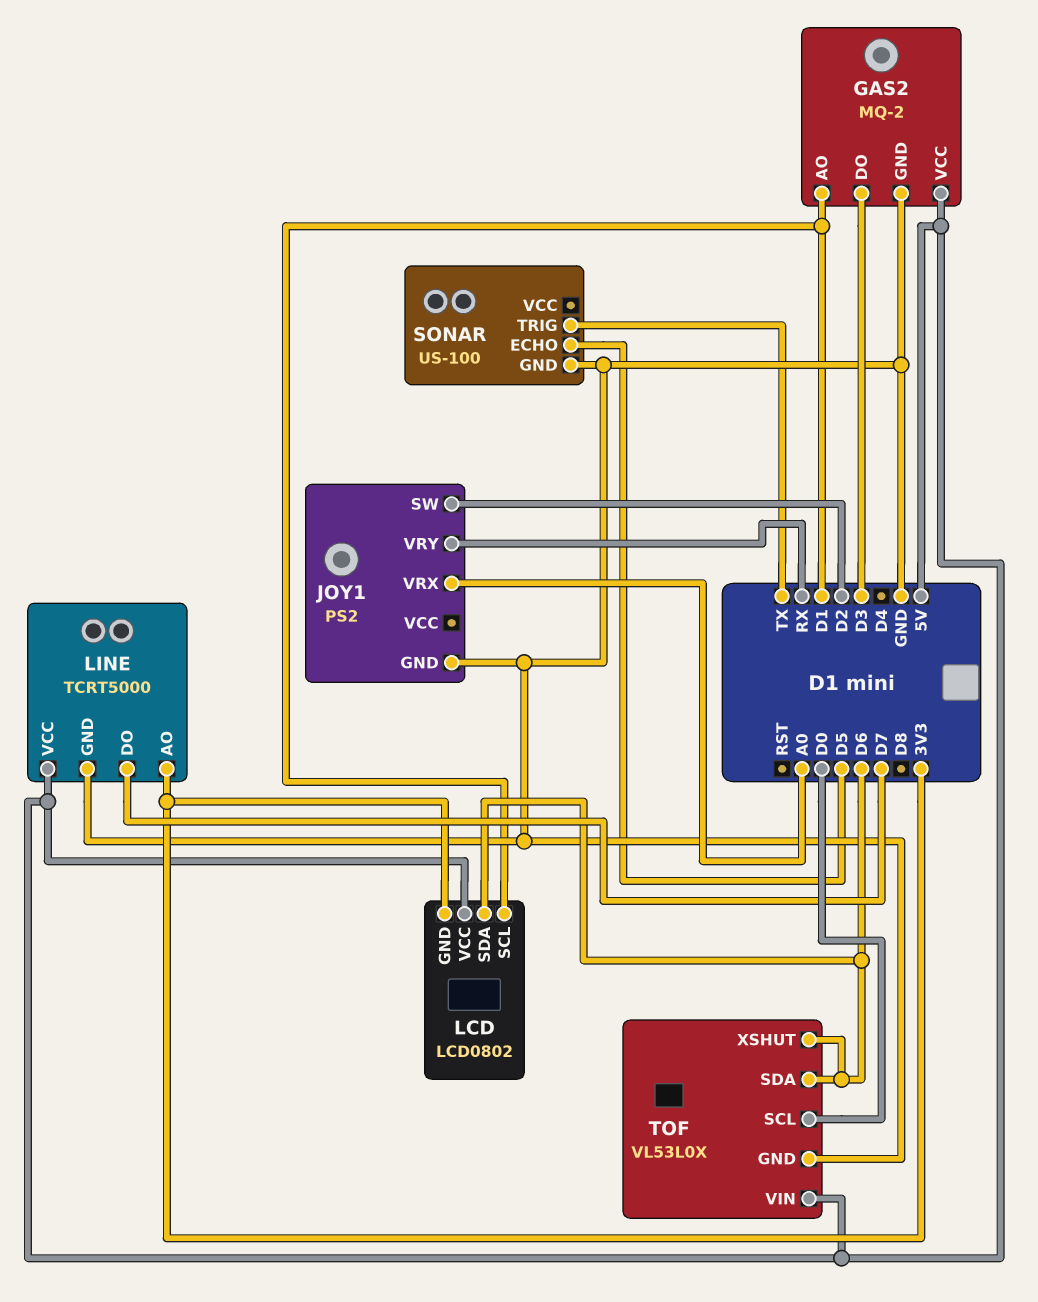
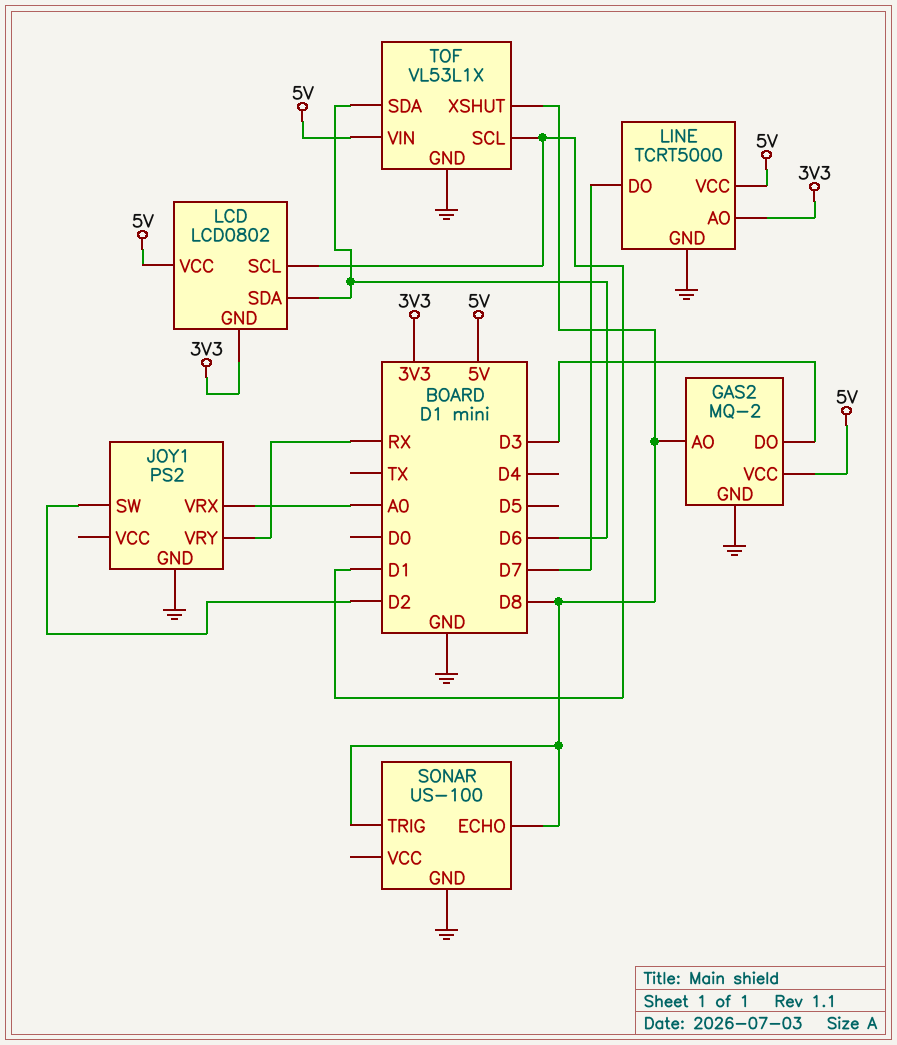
GAS2 pin AO: D1 -> D8
SONAR pin ECHO: D5 -> D8
SONAR pin TRIG: TX -> D8
TOF: VL53L0X -> VL53L1X
TOF pin SCL: D0 -> D1
TOF pin XSHUT: D6 -> D8

